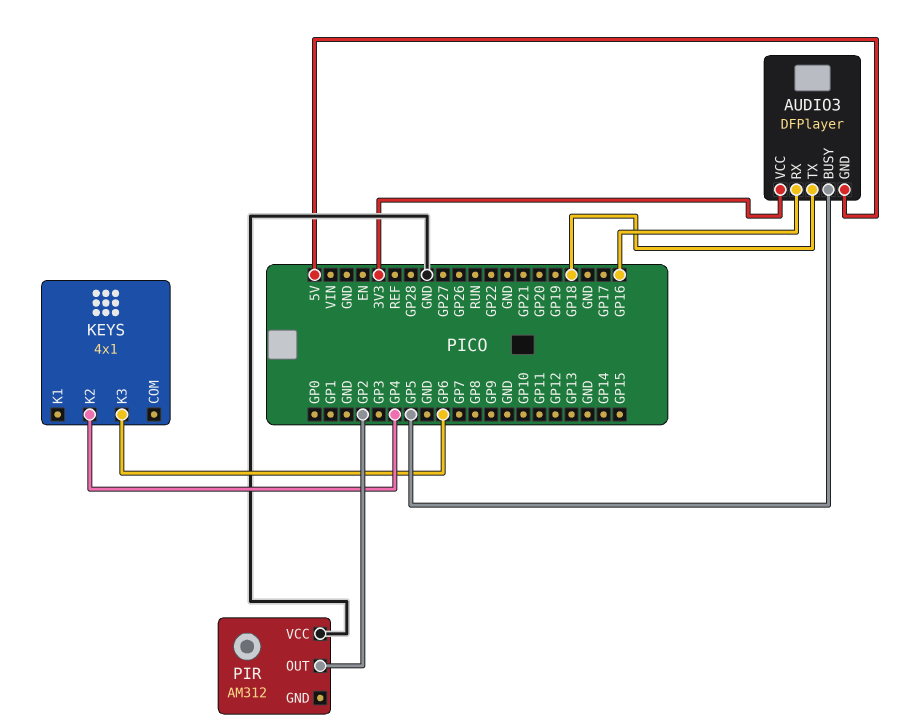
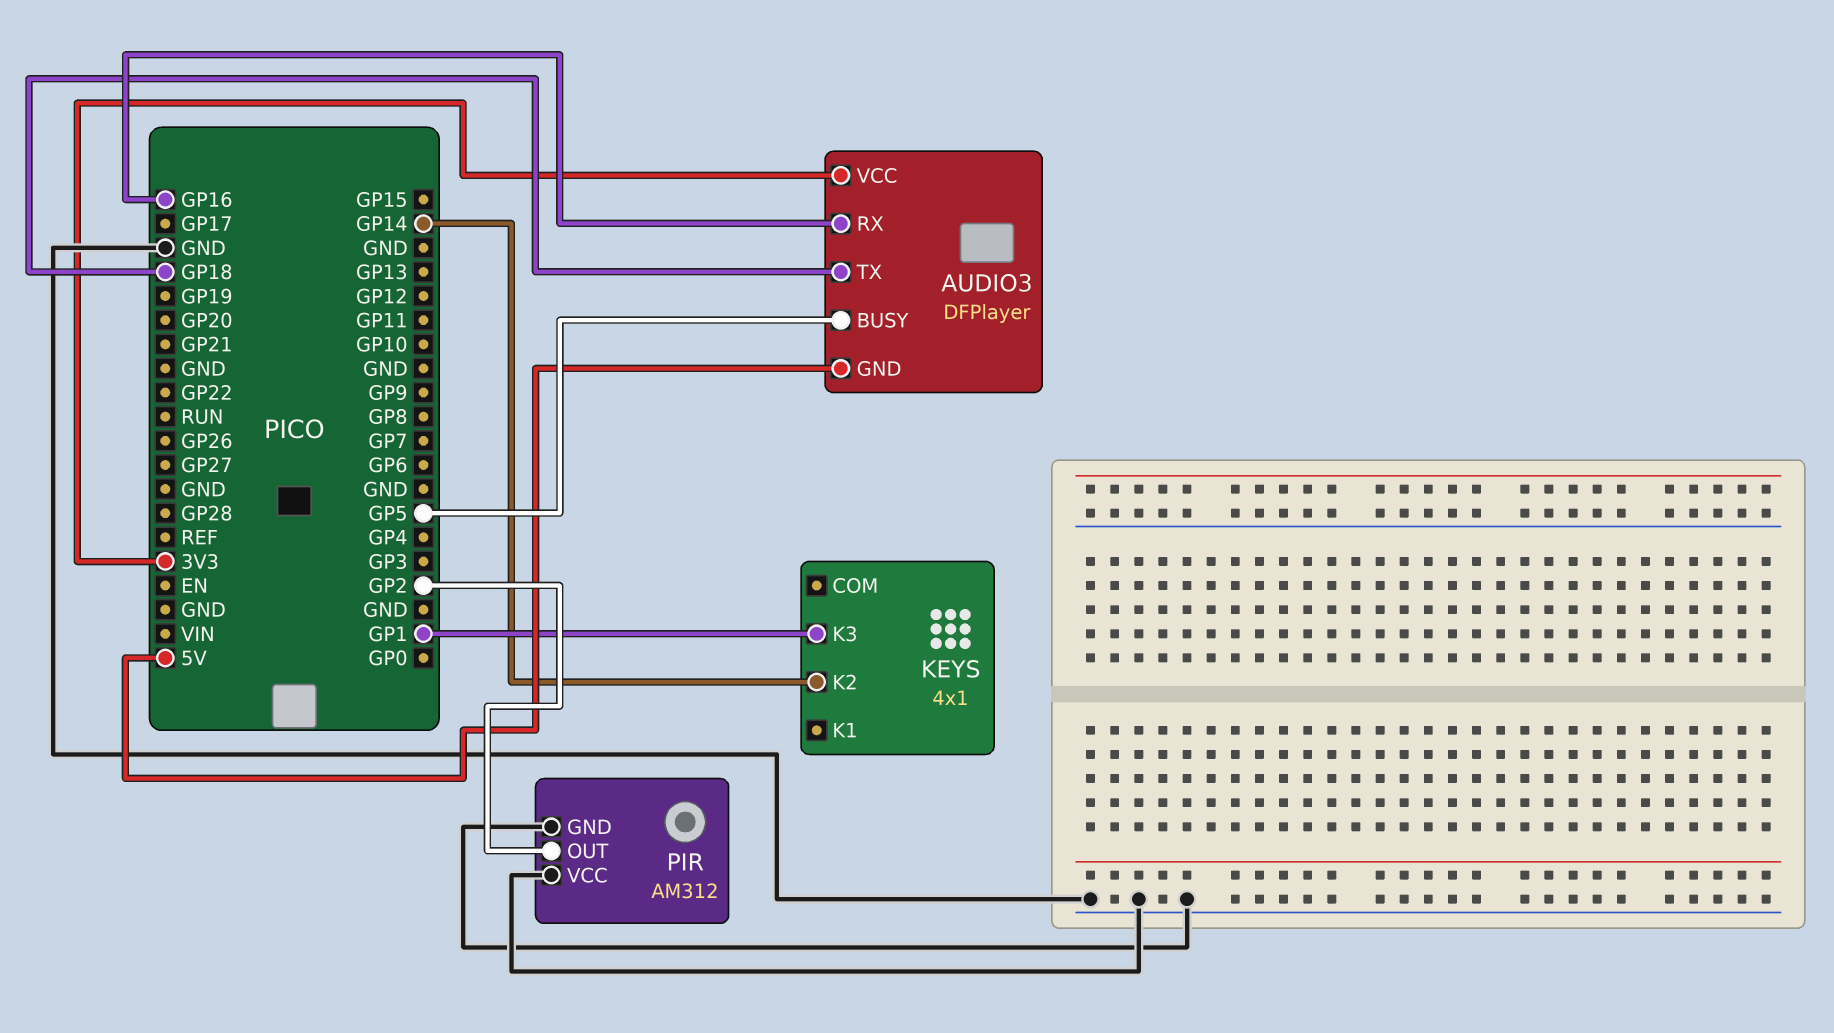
KEYS pin K2: GP4 -> GP14
KEYS pin K3: GP6 -> GP1
PIR pin GND: none -> GND

